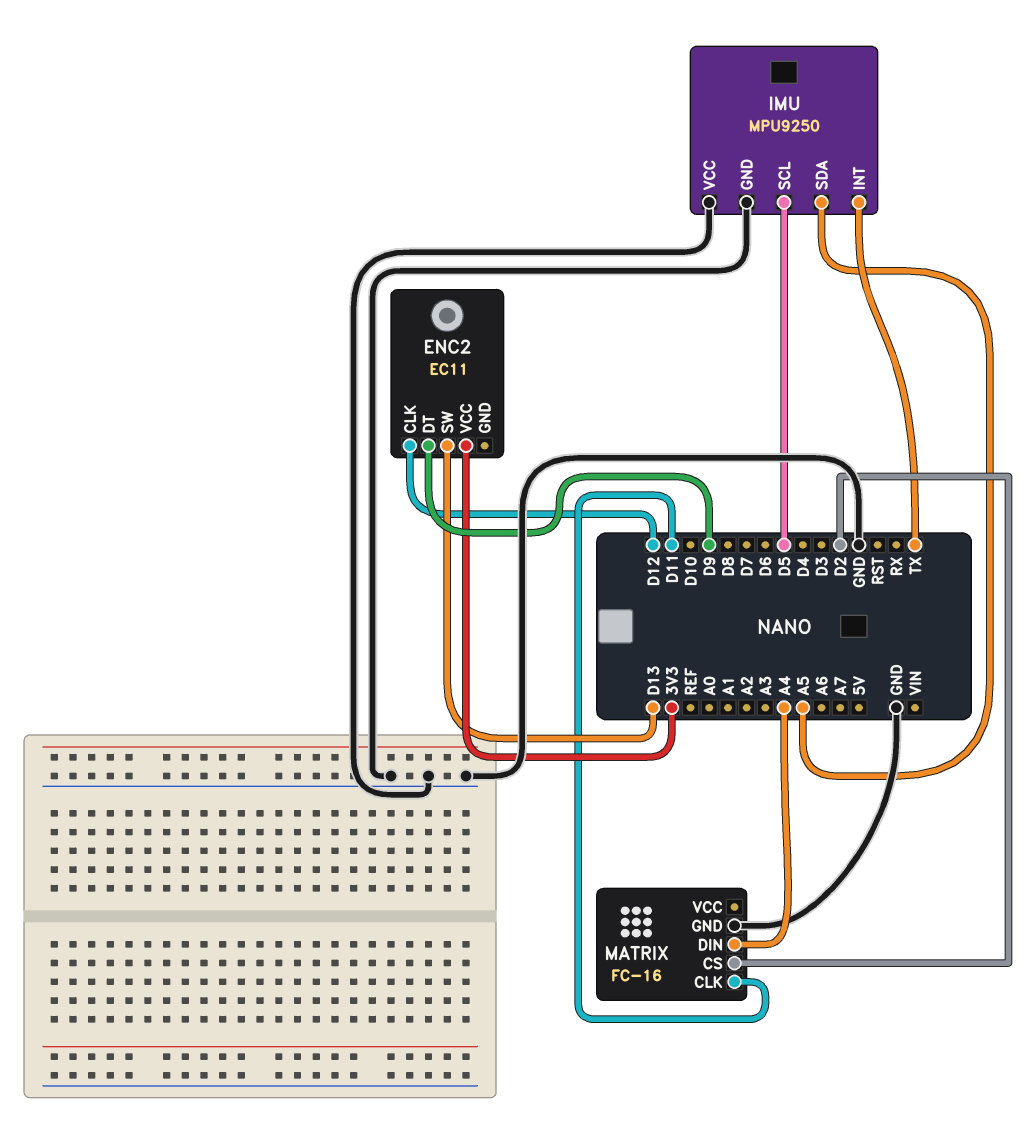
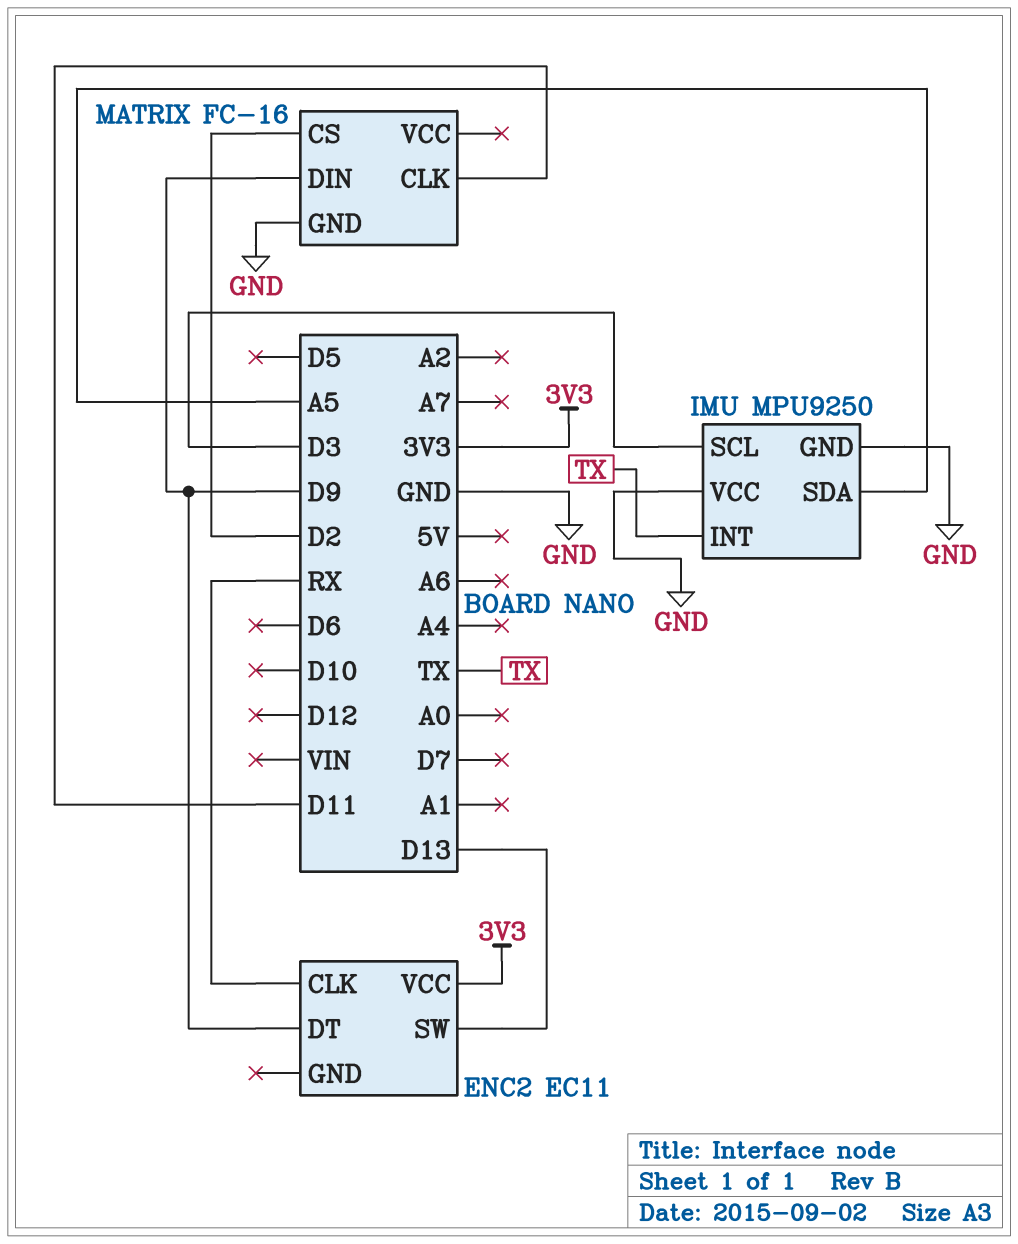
ENC2 pin CLK: D12 -> RX
IMU pin SCL: D5 -> D3
MATRIX pin DIN: A4 -> D9

